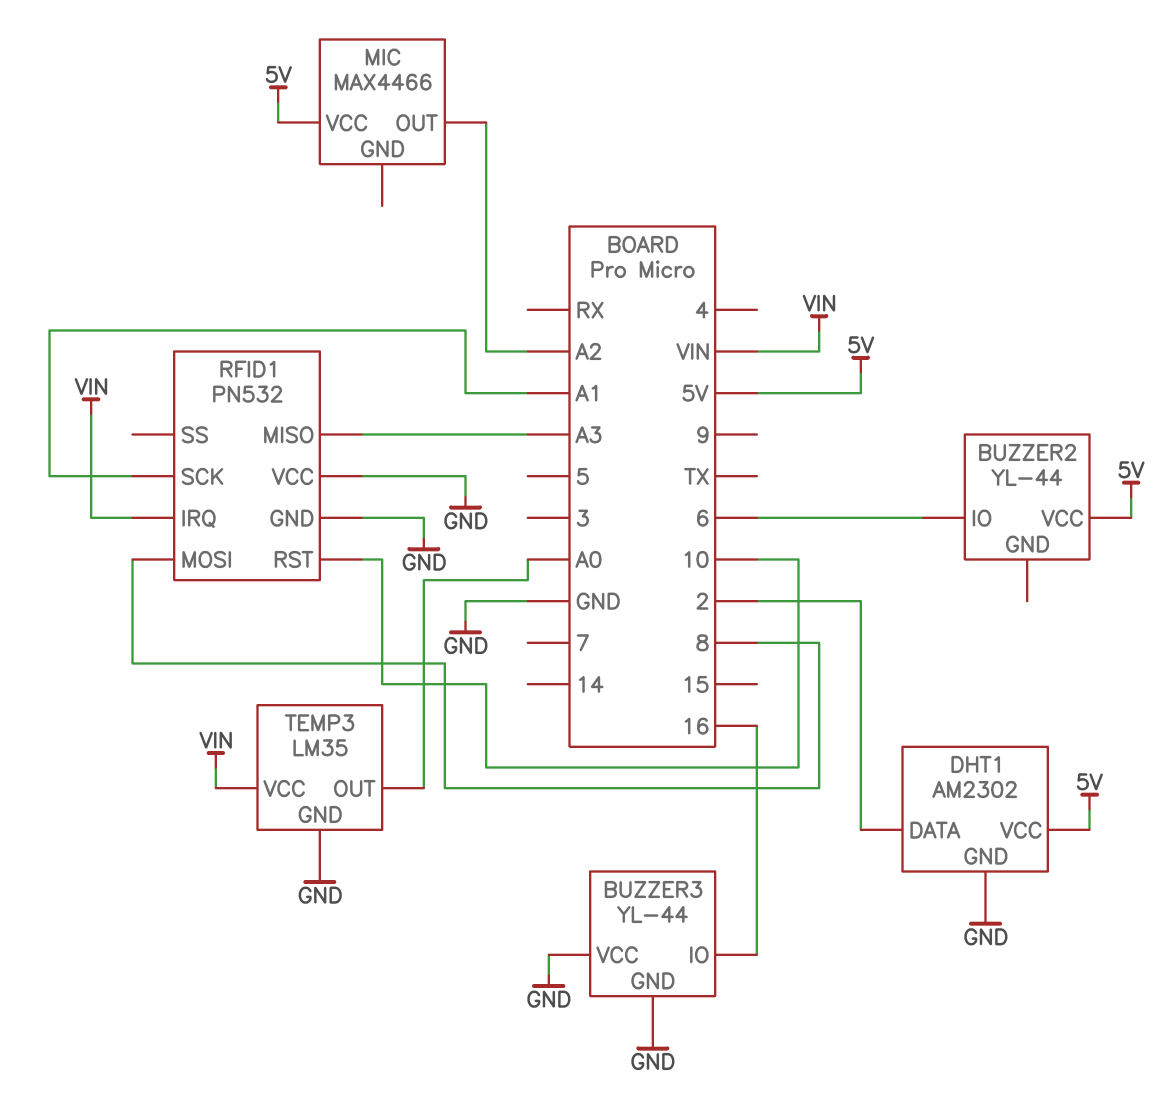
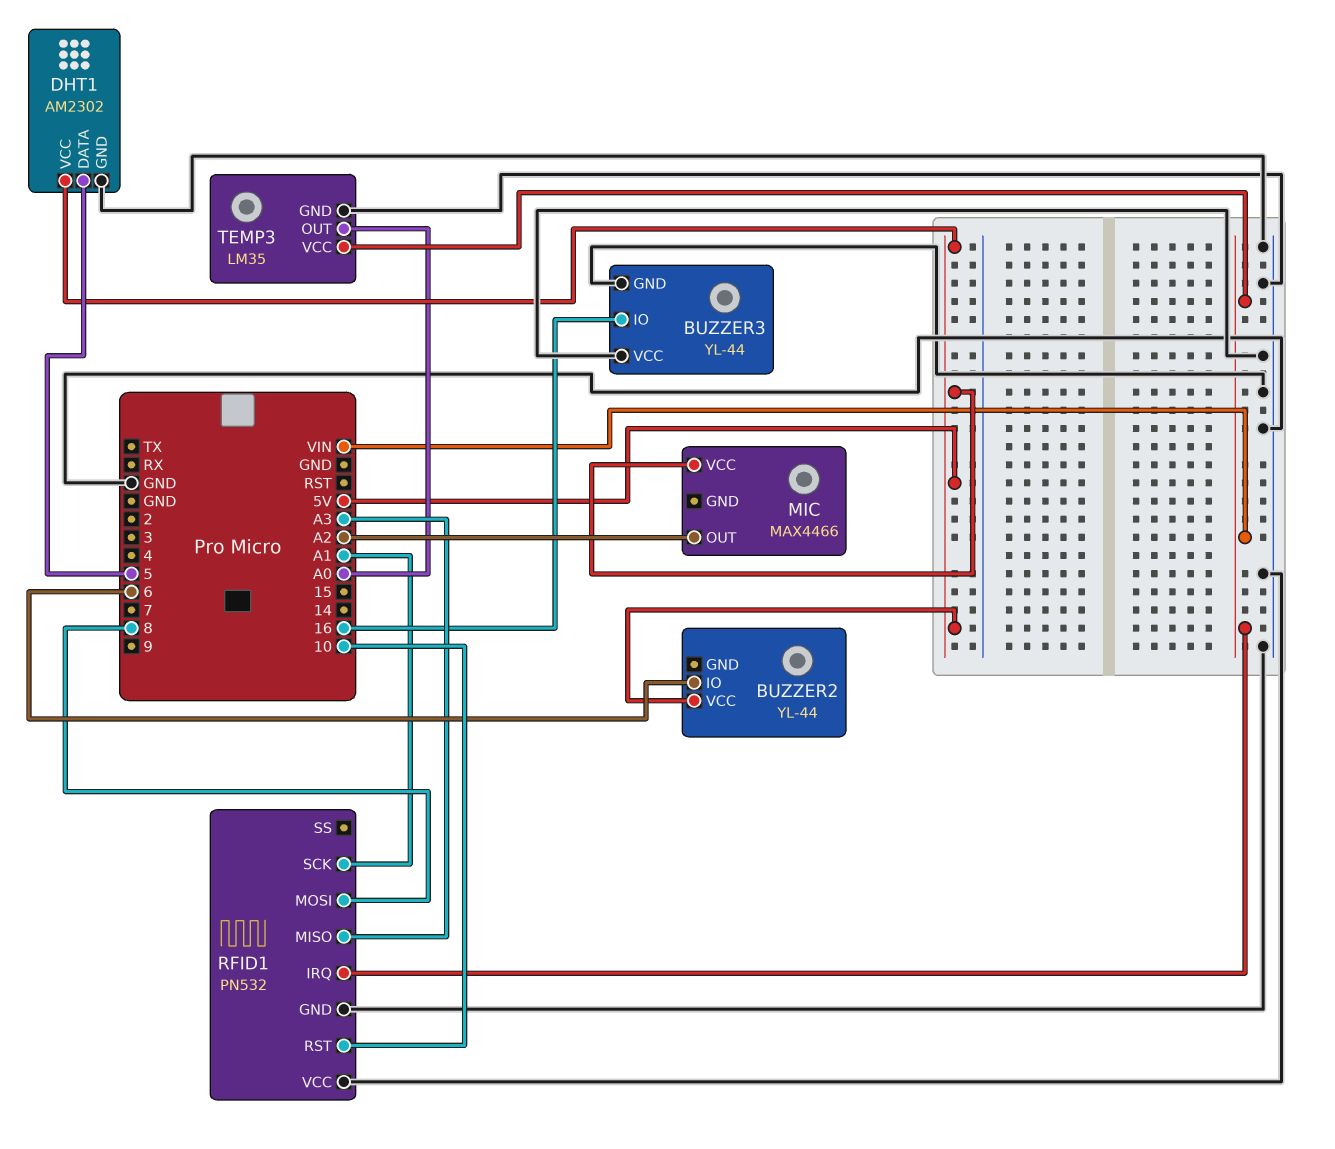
DHT1 pin DATA: 2 -> 5

